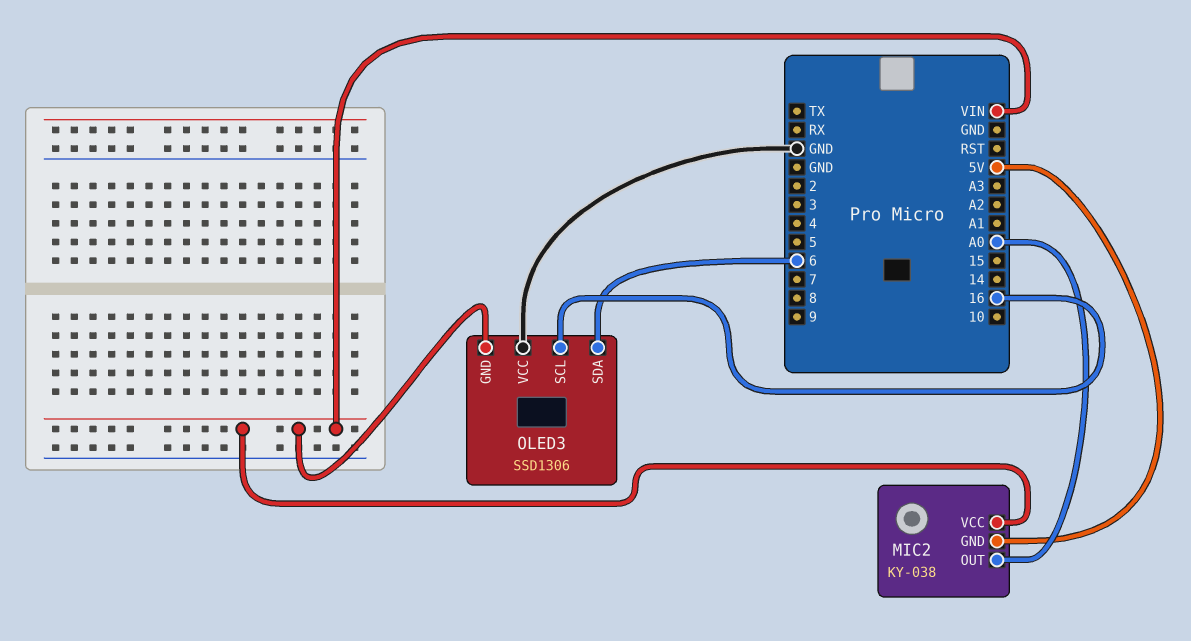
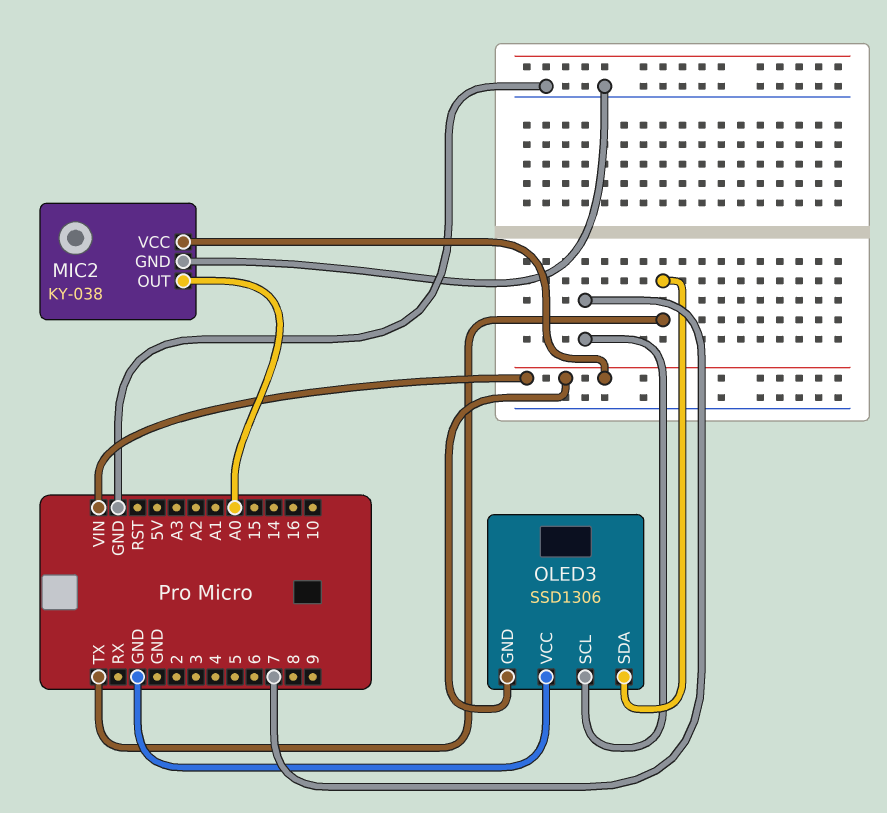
MIC2 pin GND: 5V -> GND
OLED3 pin SCL: 16 -> 7
OLED3 pin SDA: 6 -> TX

